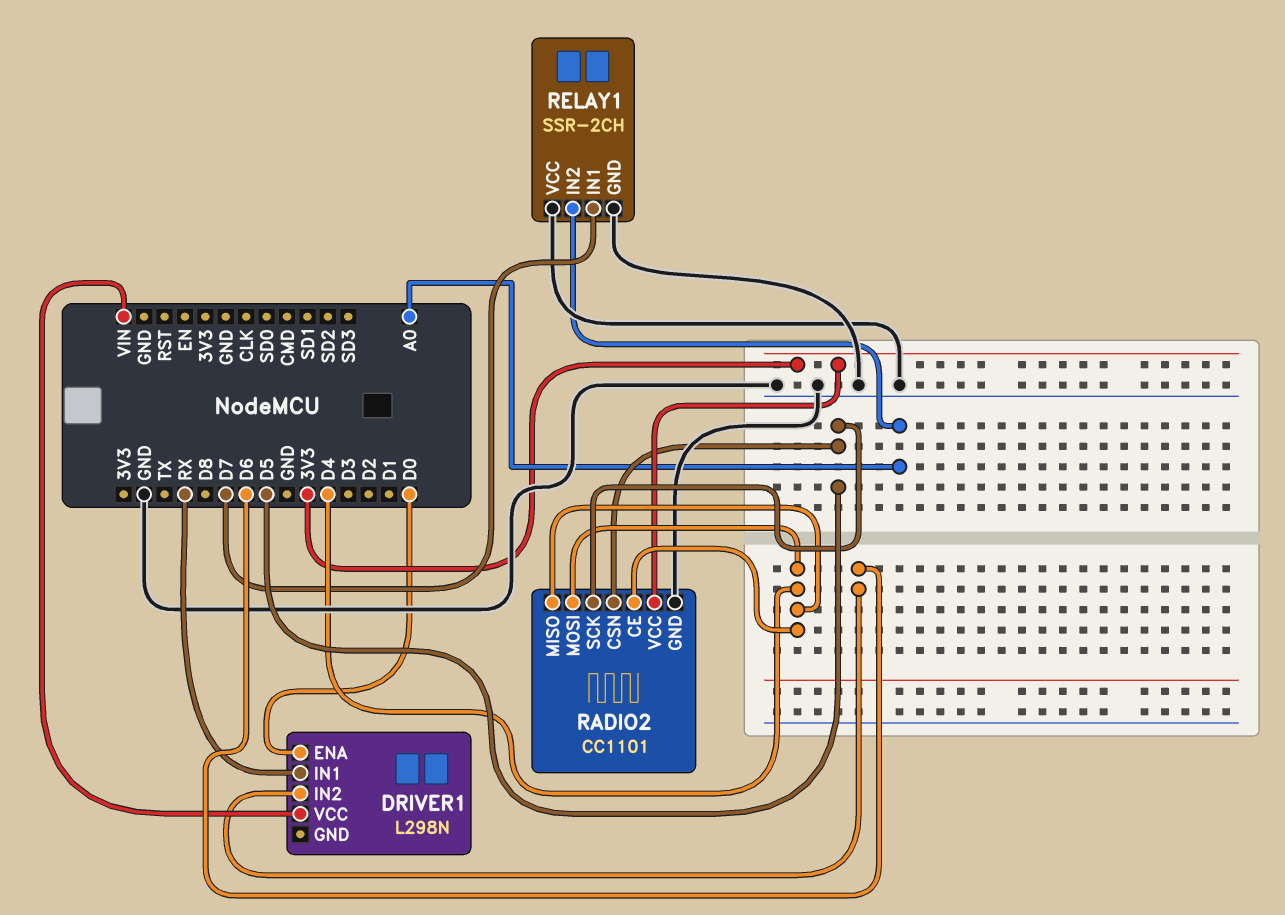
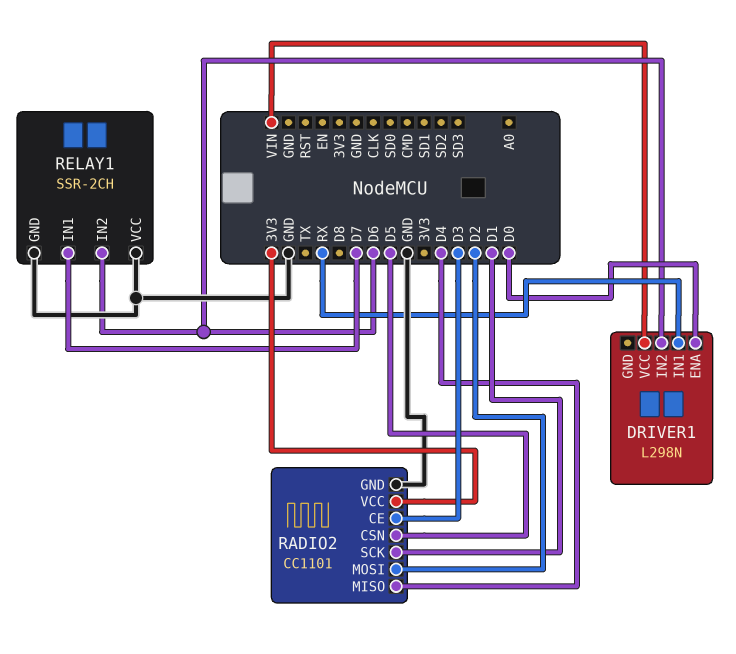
RADIO2 pin CE: D4 -> D3
RADIO2 pin MOSI: D4 -> D2
RADIO2 pin SCK: D5 -> D1
RELAY1 pin IN2: A0 -> D6

